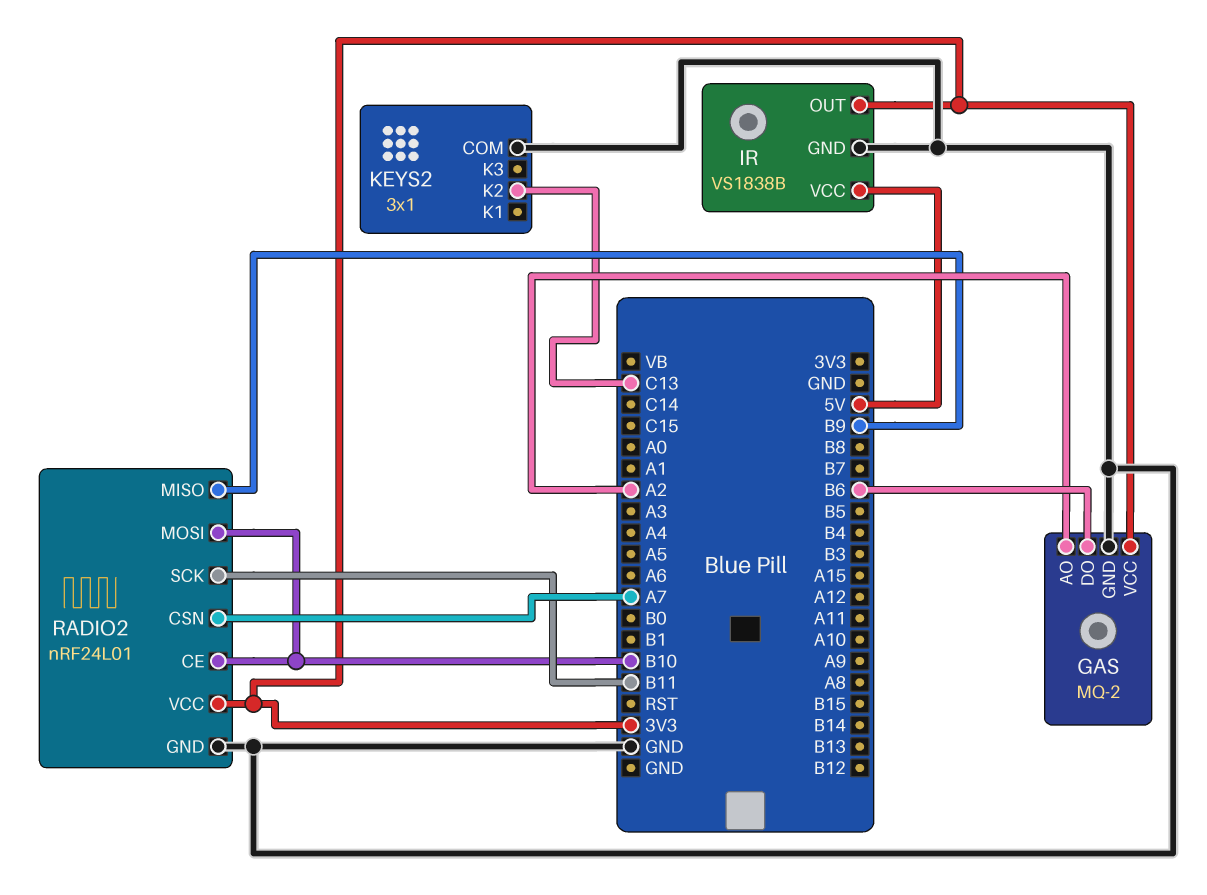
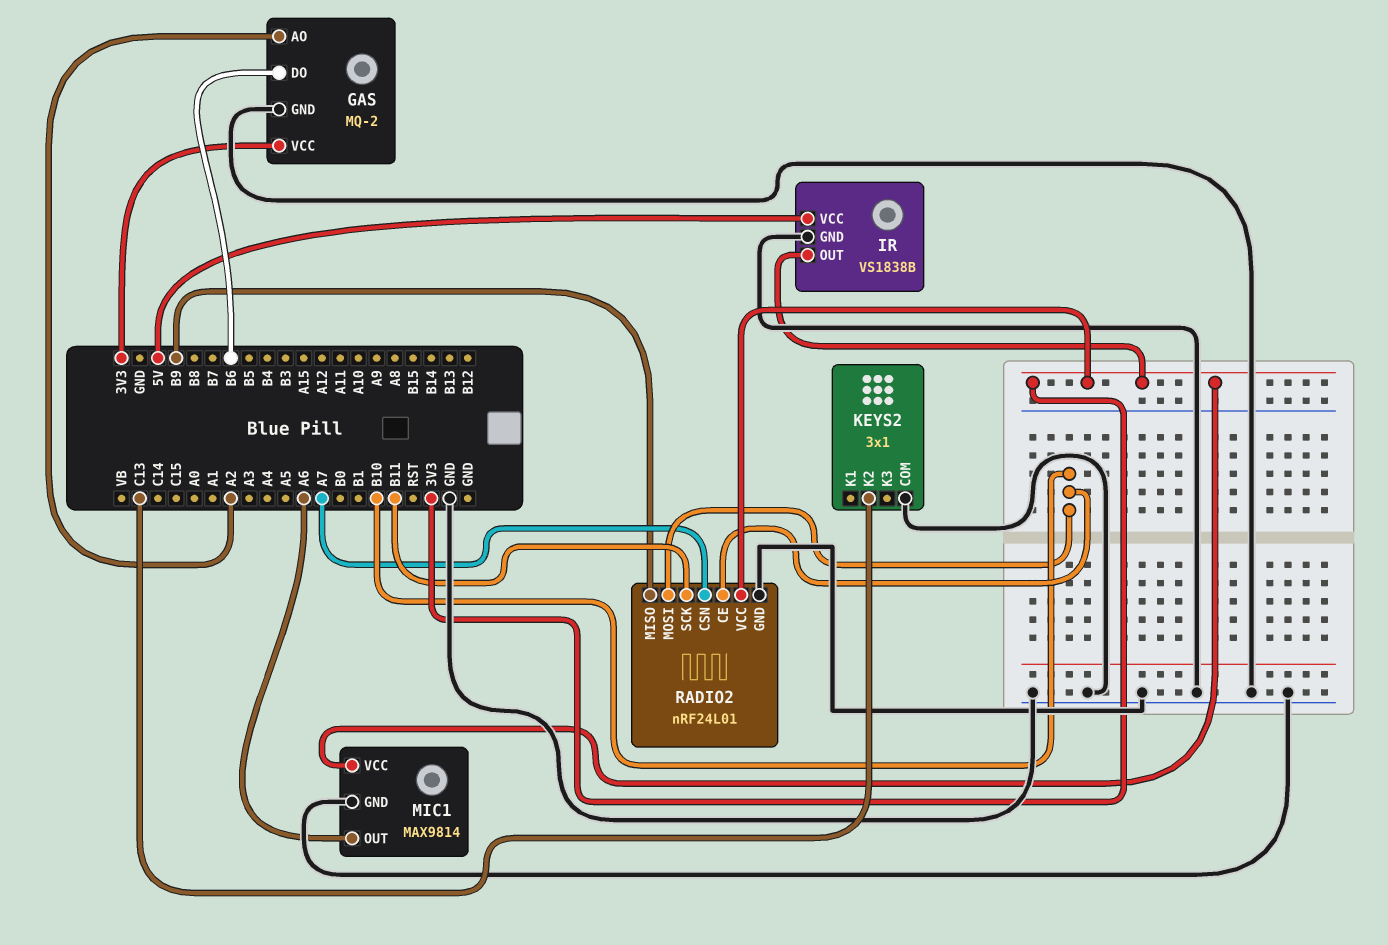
MIC1: none -> MAX9814
MIC1 pin GND: none -> GND
MIC1 pin OUT: none -> A6
MIC1 pin VCC: none -> 3V3

